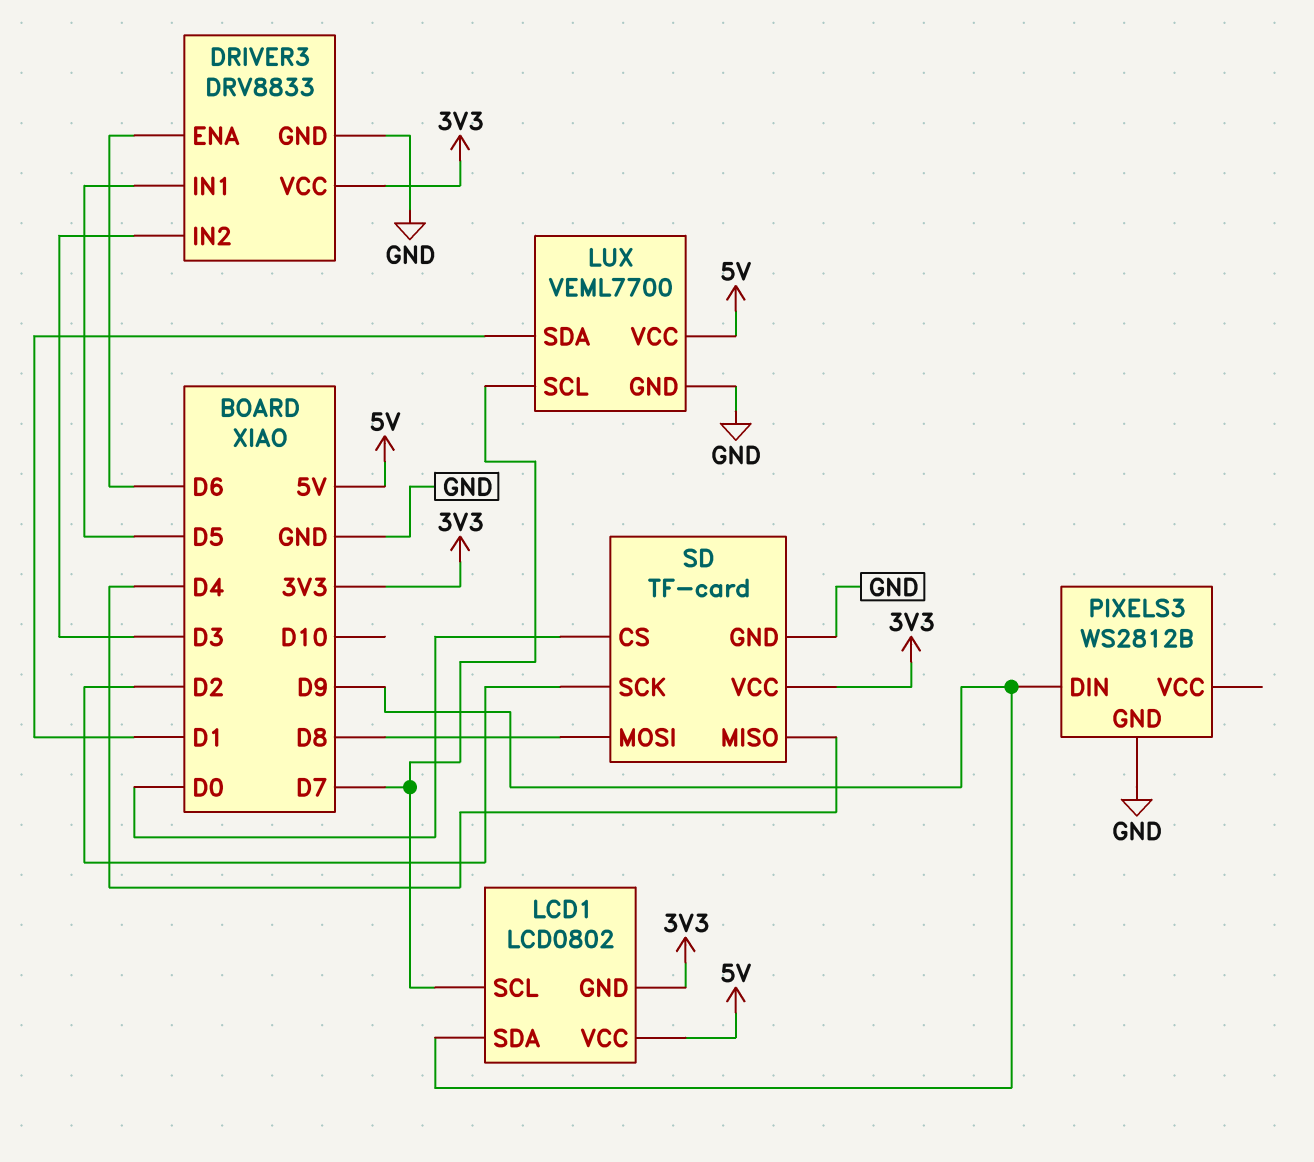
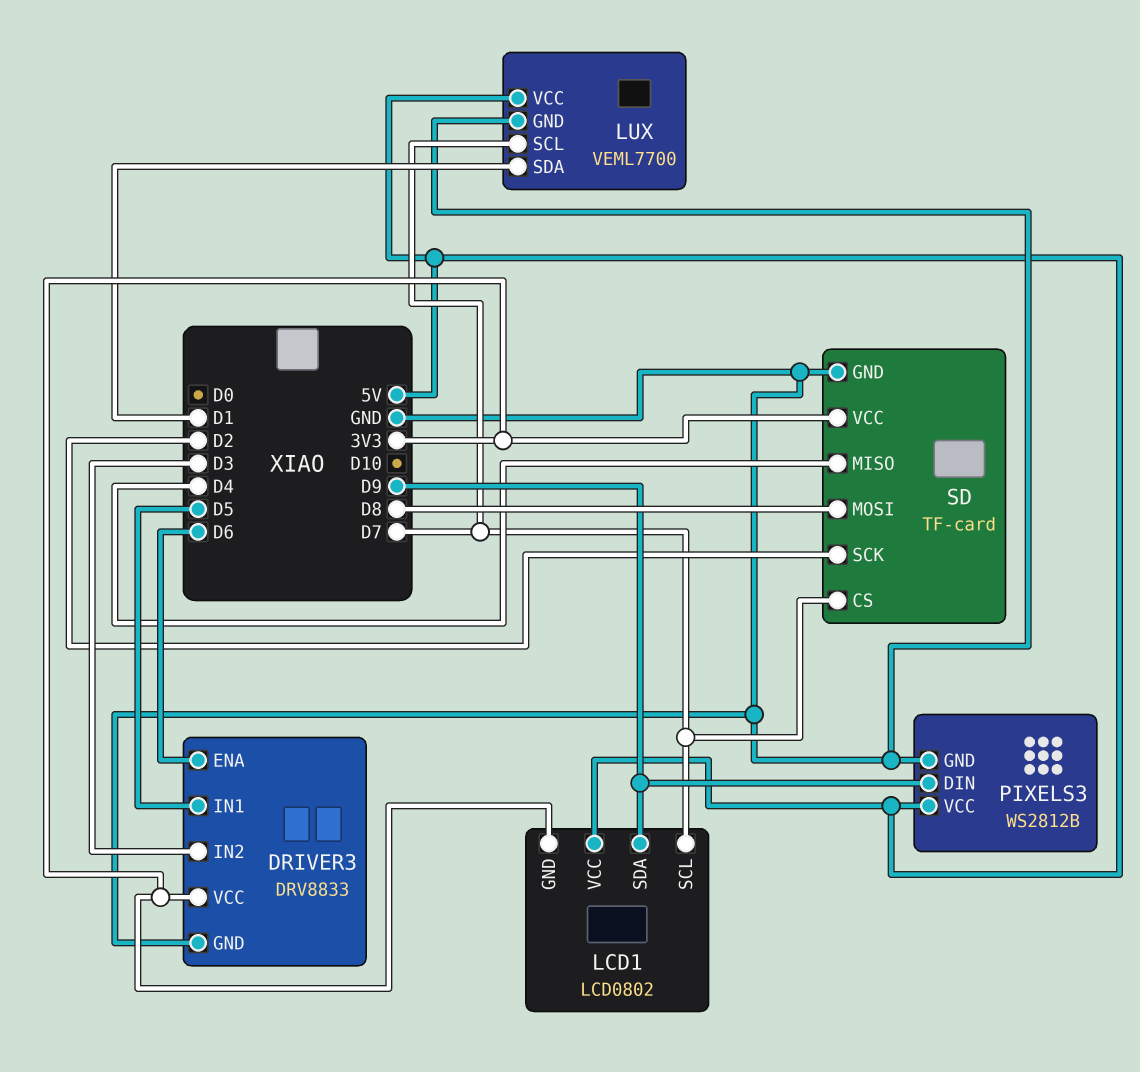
PIXELS3 pin VCC: none -> 5V
SD pin CS: D0 -> D7

